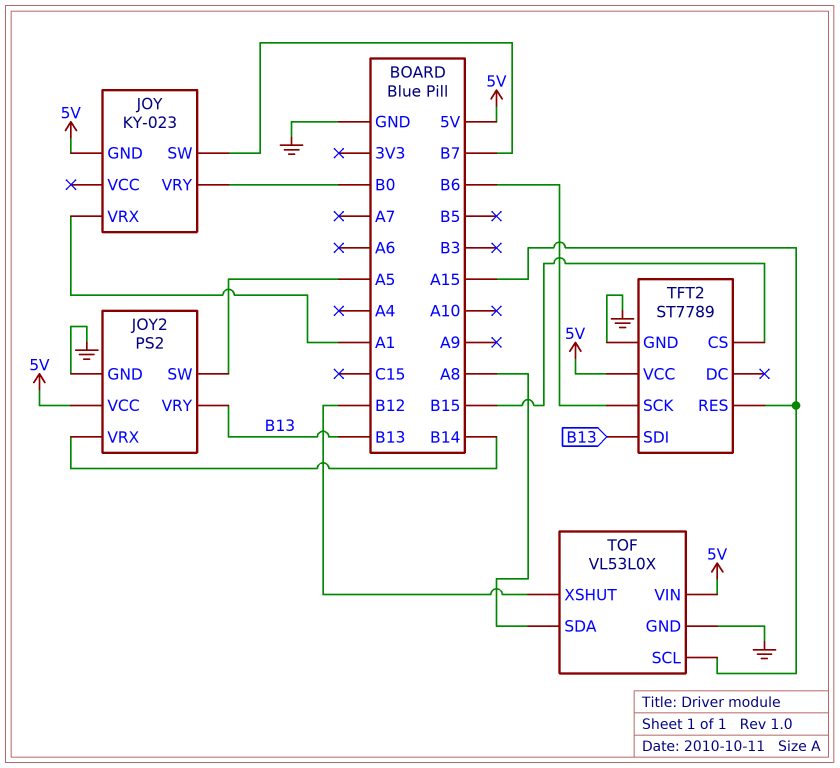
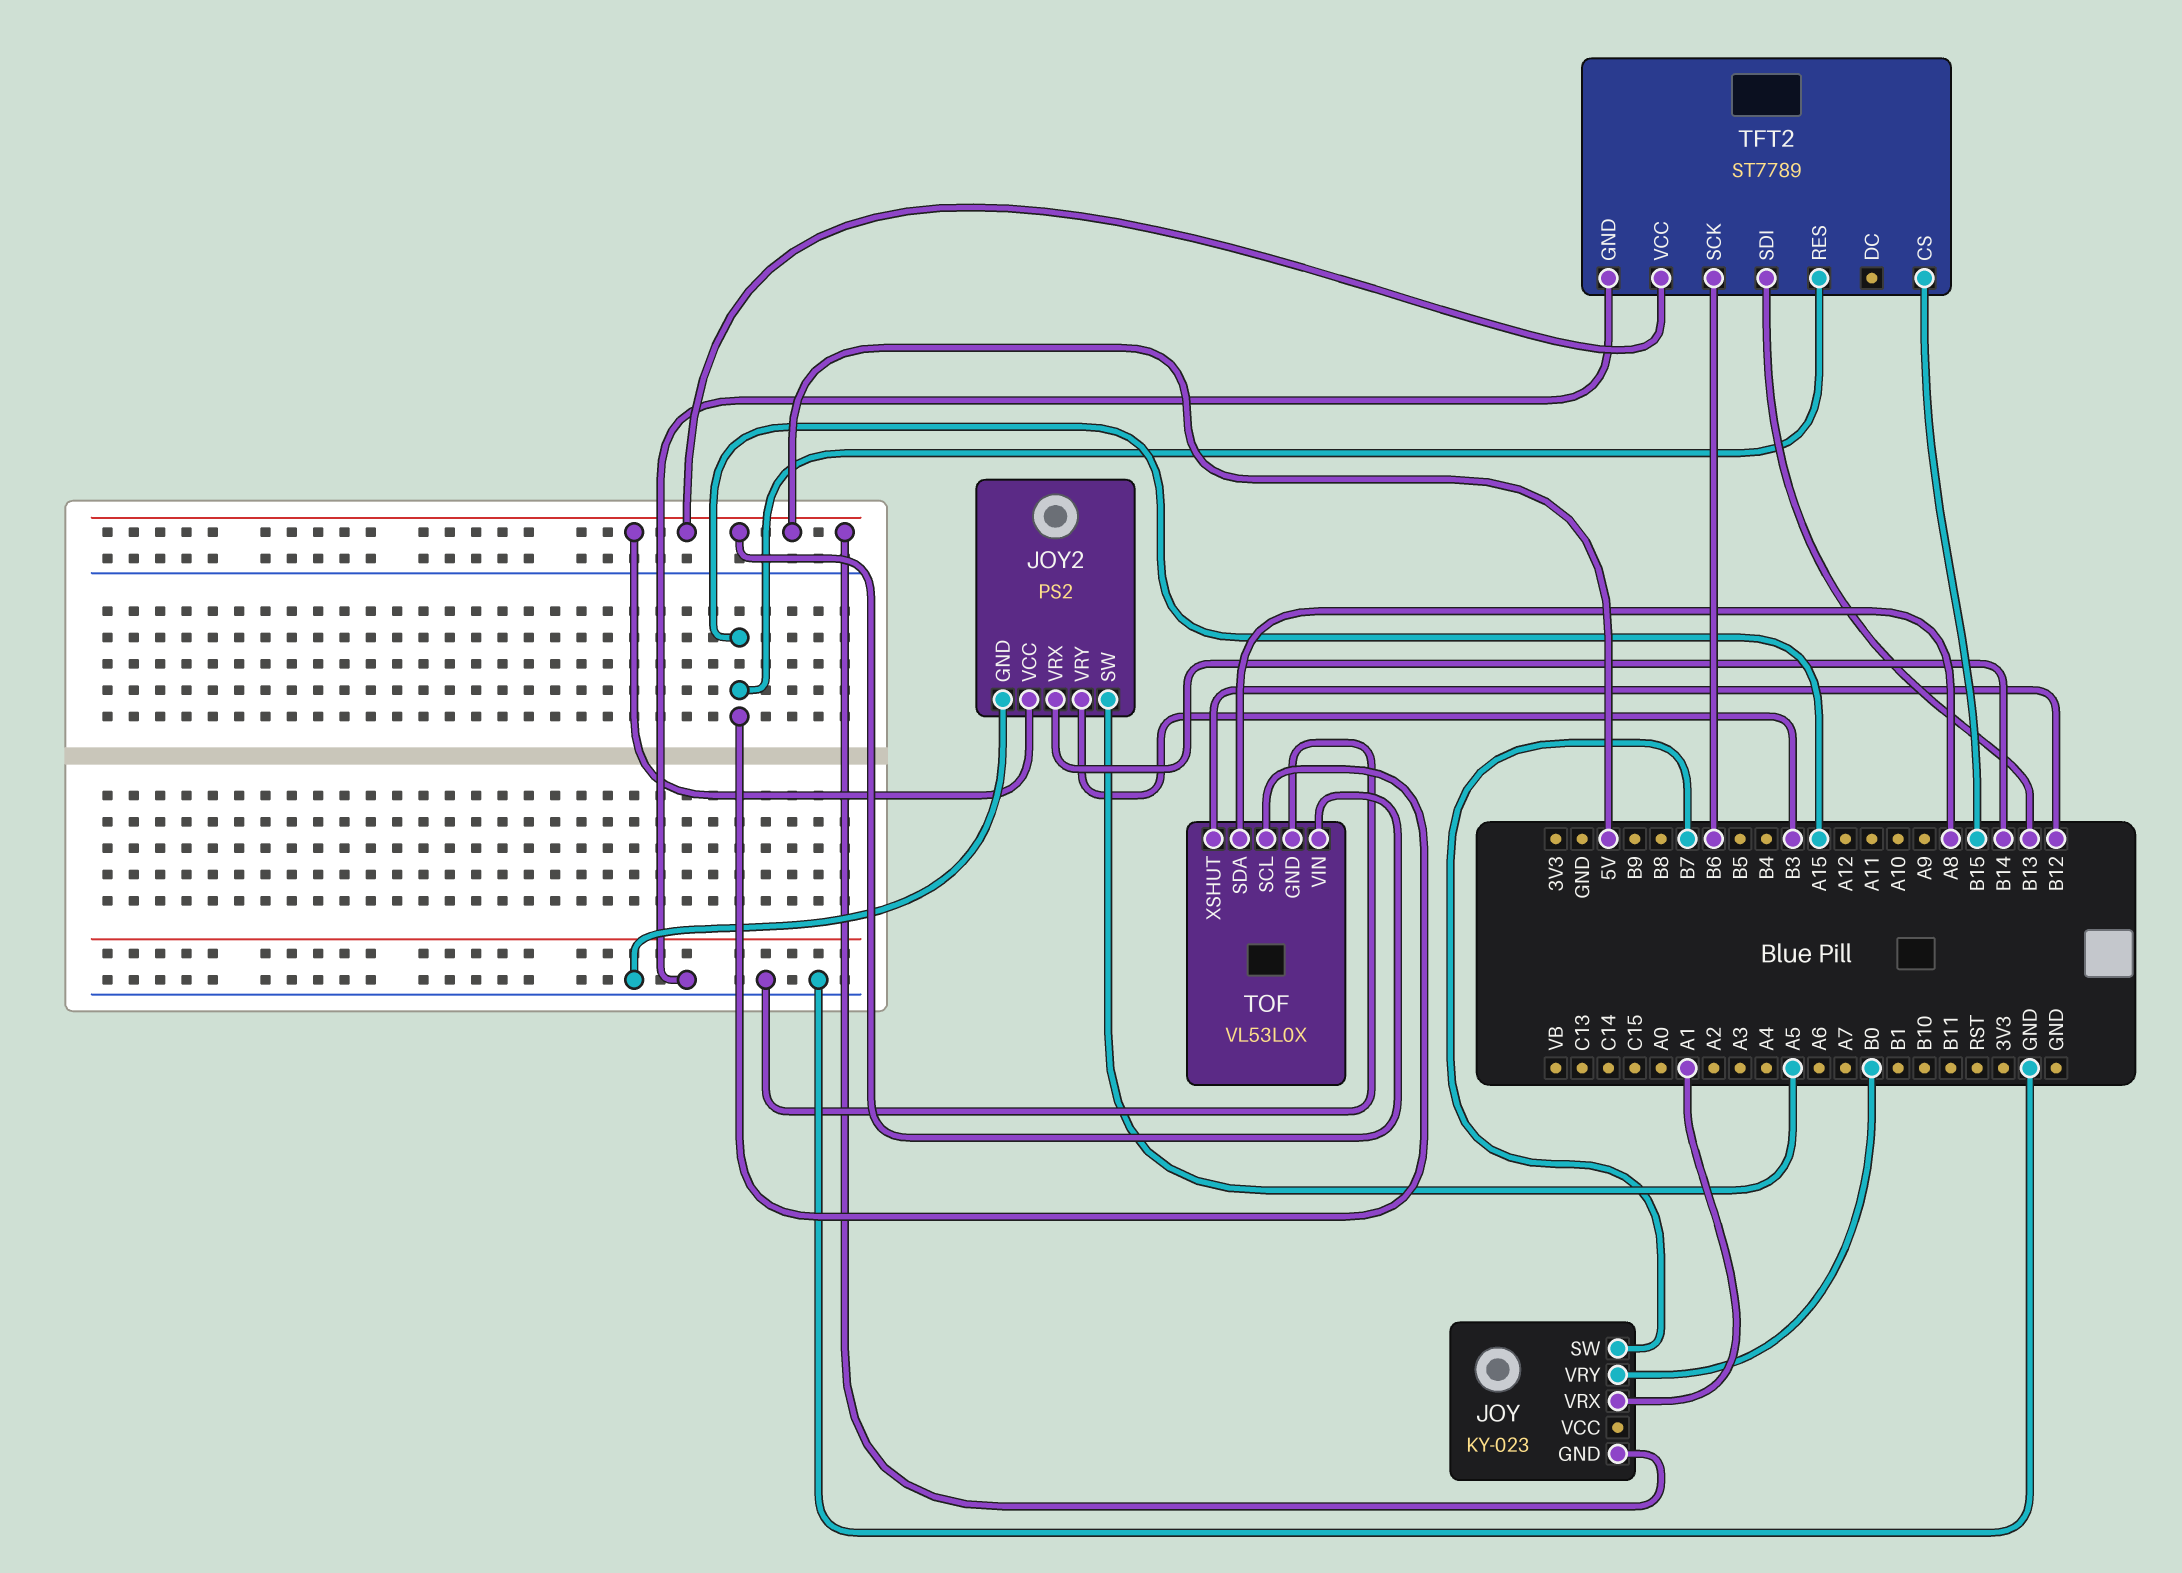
JOY2 pin VRY: B13 -> B3

